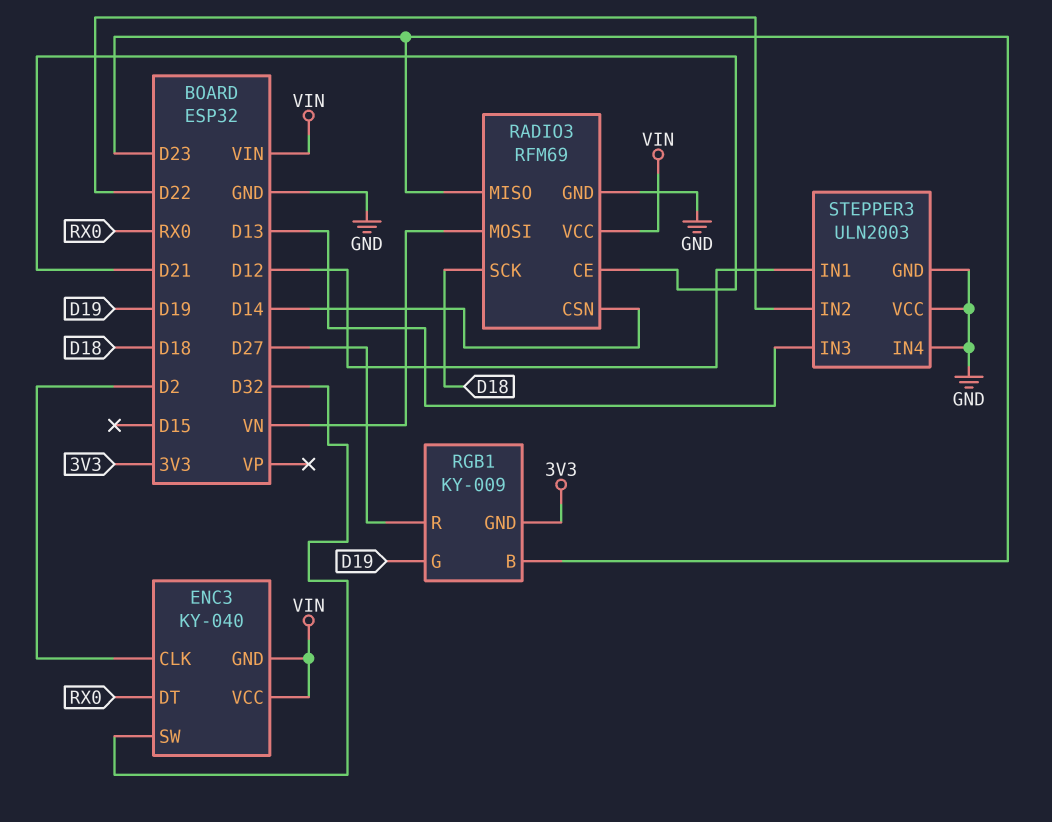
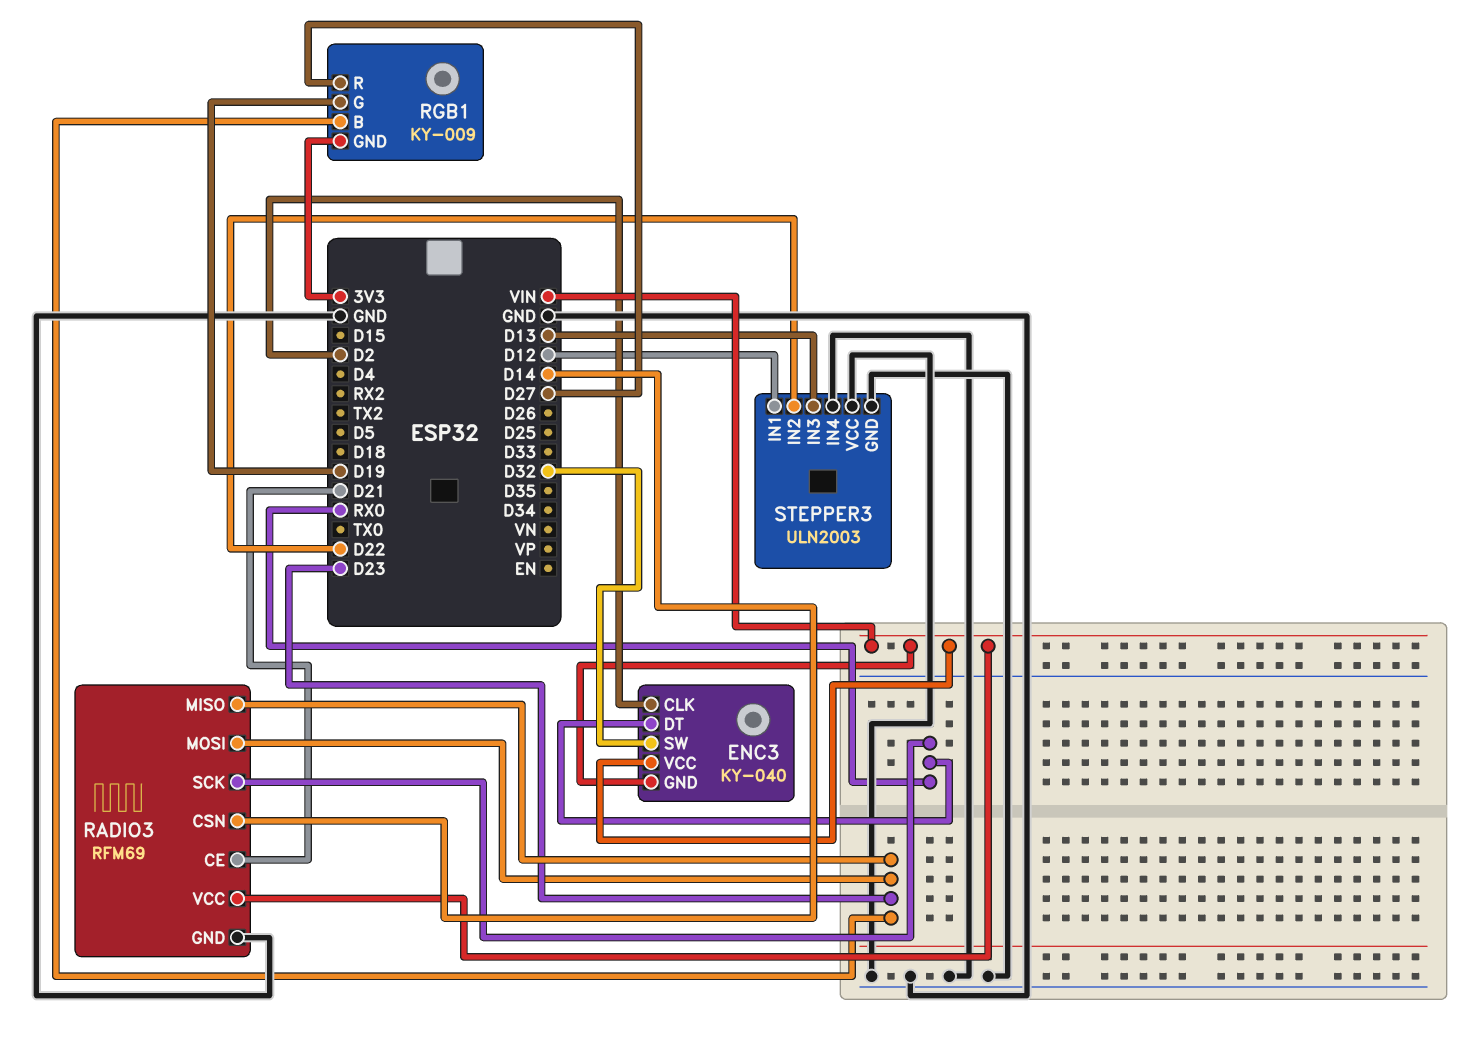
RADIO3 pin MOSI: VN -> D23
RADIO3 pin SCK: D18 -> RX0

